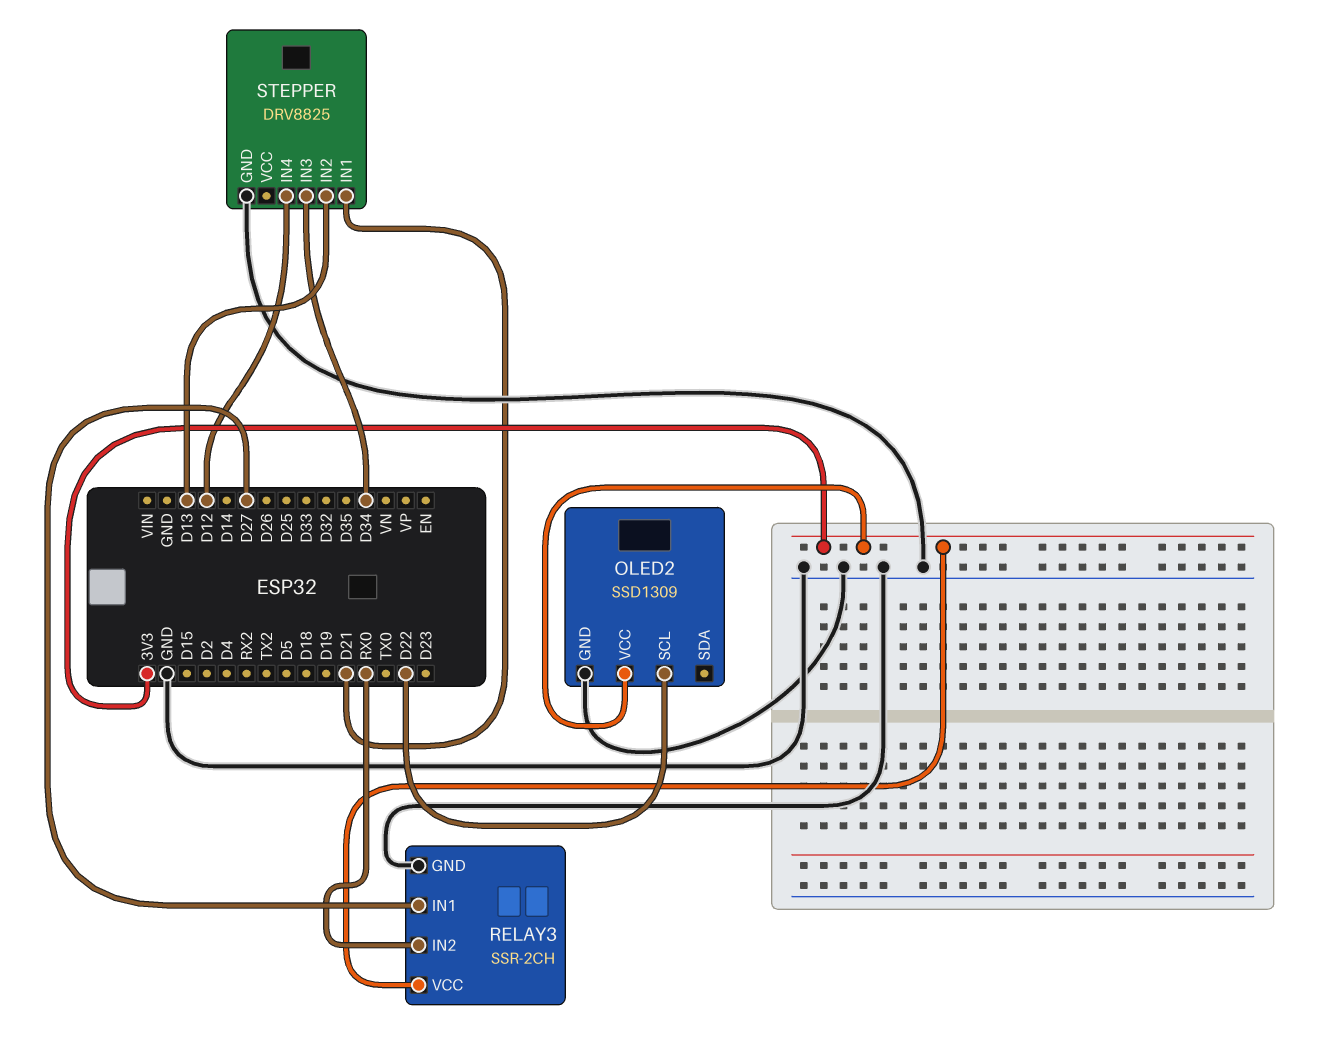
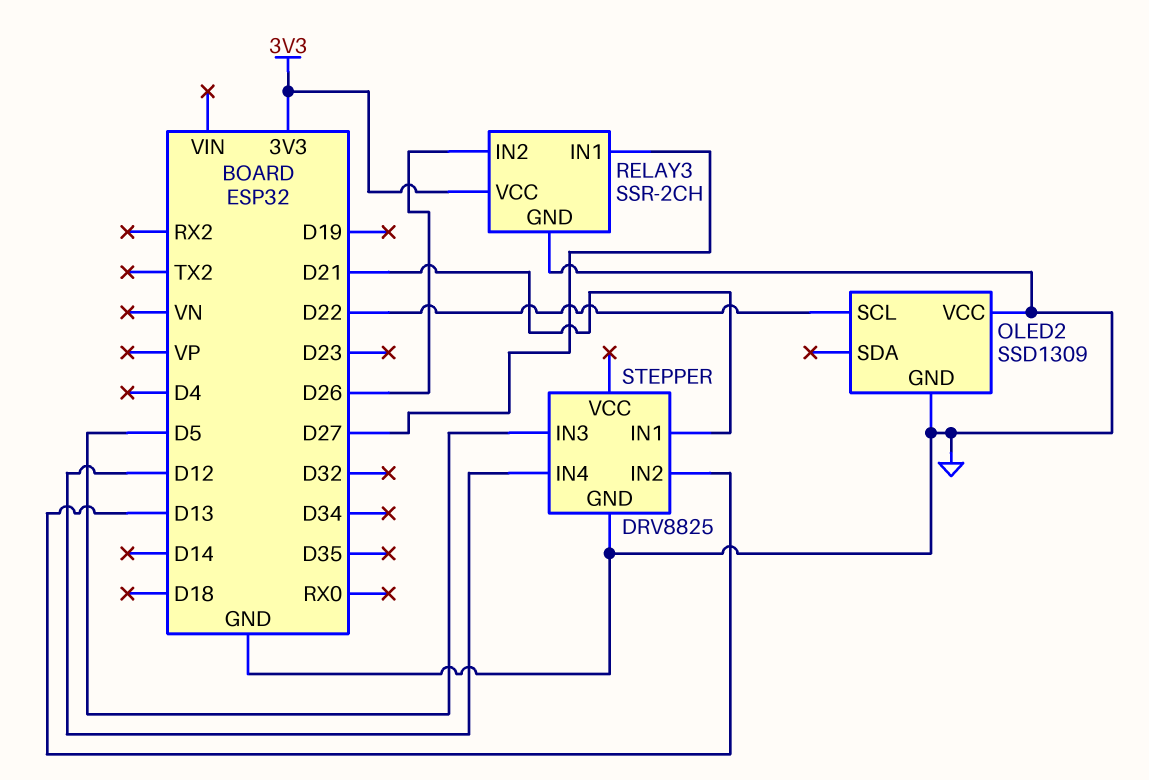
OLED2 pin VCC: 3V3 -> GND
RELAY3 pin IN2: RX0 -> D26
STEPPER pin IN3: D34 -> D5

